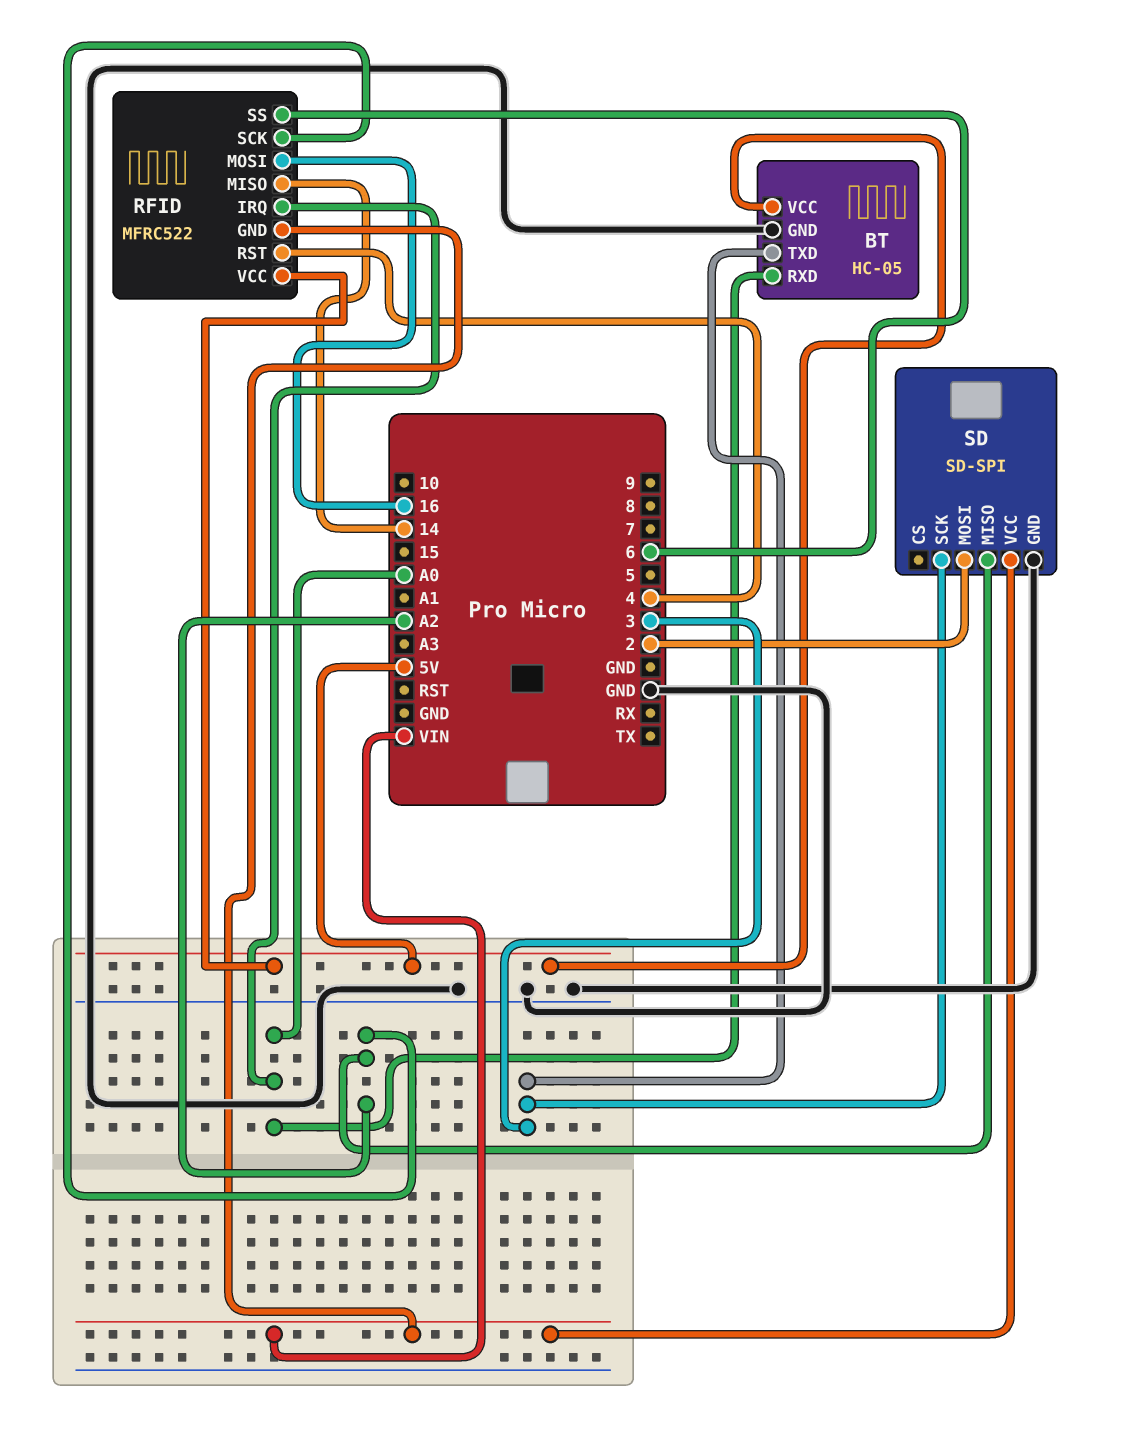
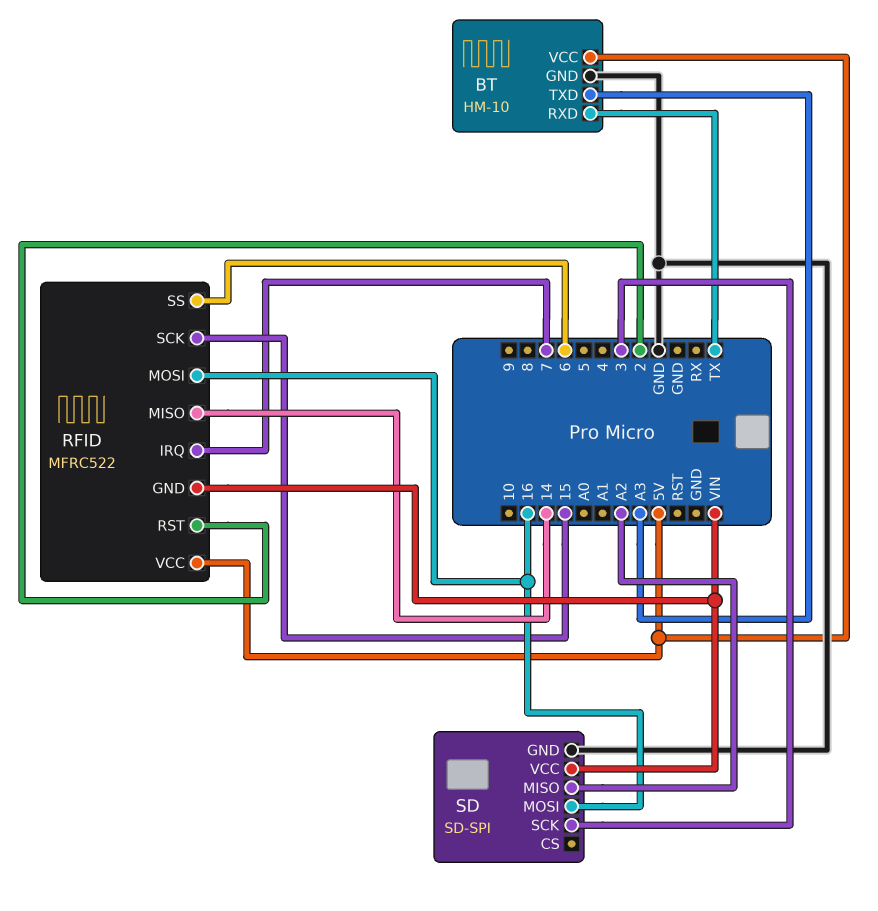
BT: HC-05 -> HM-10
BT pin RXD: A0 -> TX
BT pin TXD: 3 -> A3
RFID pin IRQ: A0 -> 7
RFID pin RST: 4 -> 2
RFID pin SCK: A2 -> 15
SD pin MOSI: 2 -> 16

